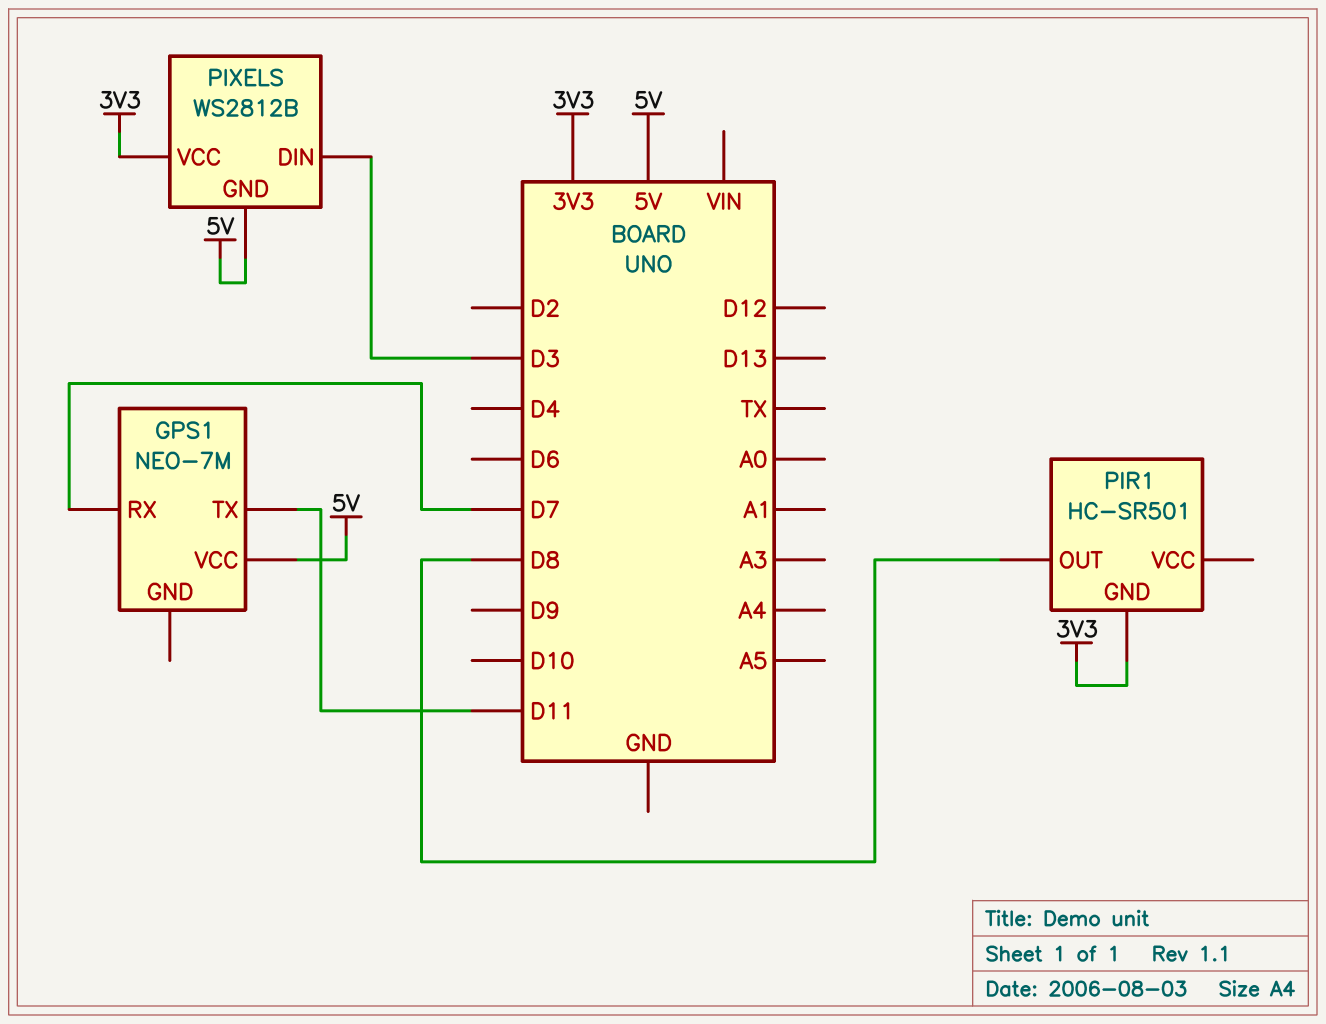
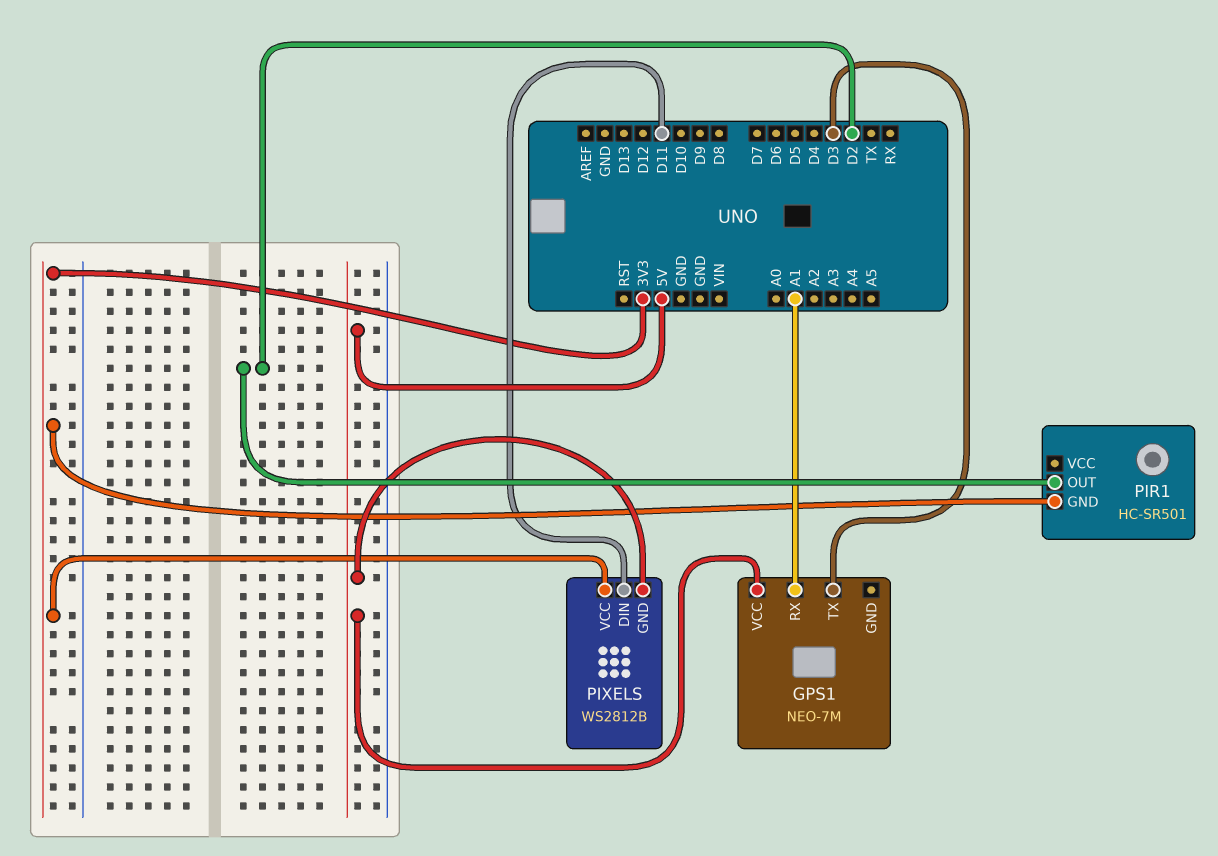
GPS1 pin RX: D7 -> A1
GPS1 pin TX: D11 -> D3
PIR1 pin OUT: D8 -> D2
PIXELS pin DIN: D3 -> D11

